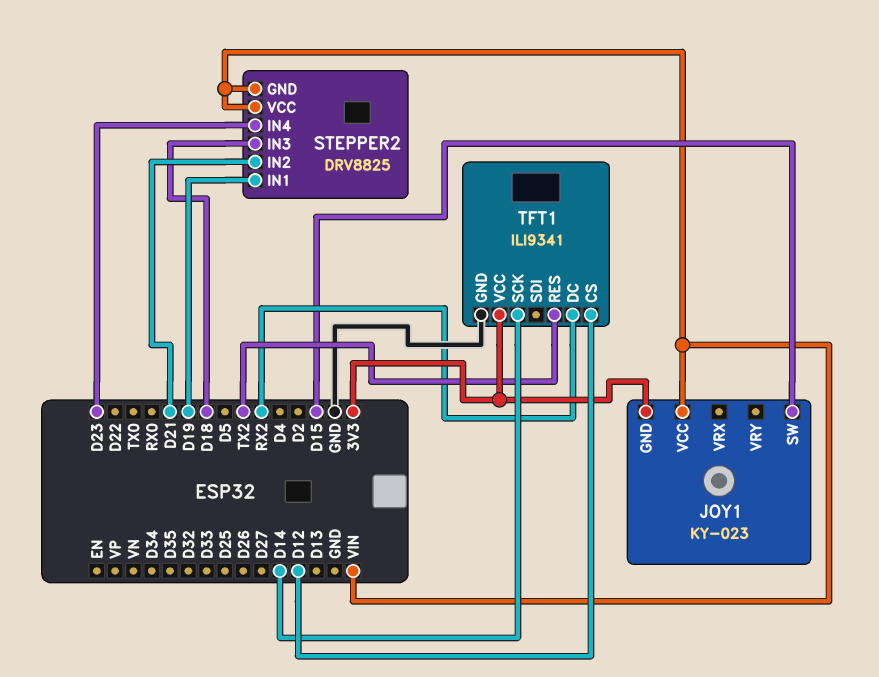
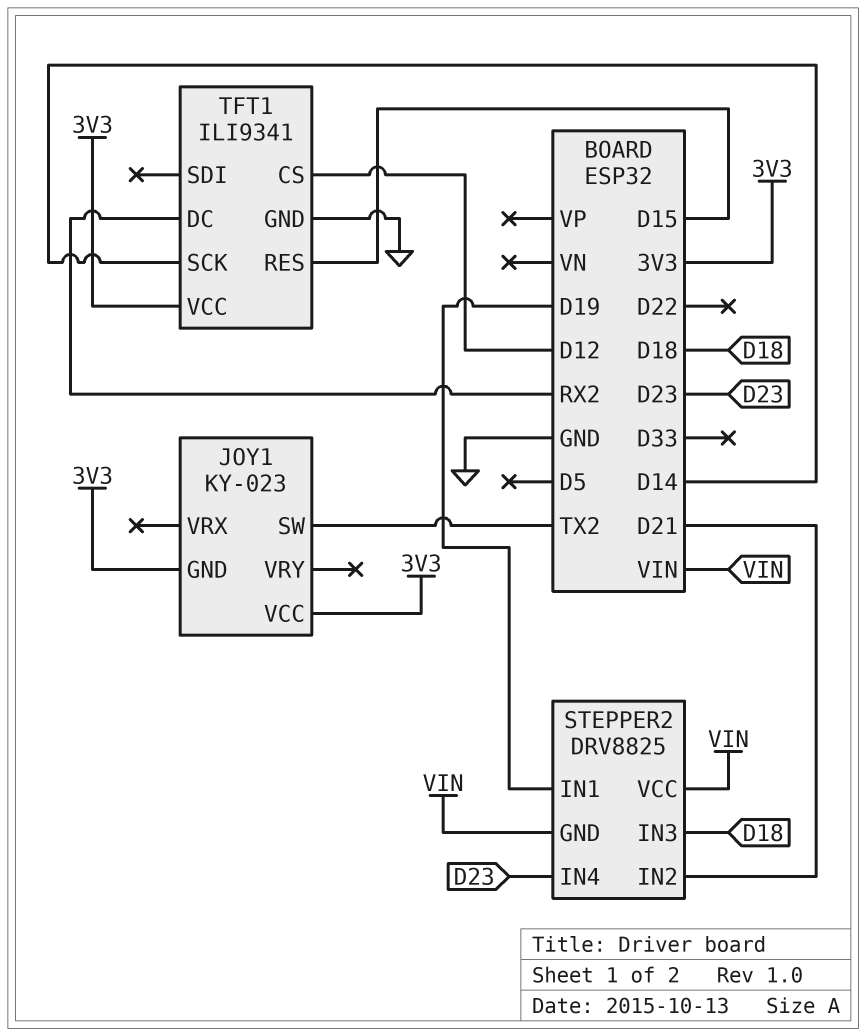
JOY1 pin SW: D15 -> TX2
JOY1 pin VCC: VIN -> 3V3
TFT1 pin RES: TX2 -> D15

